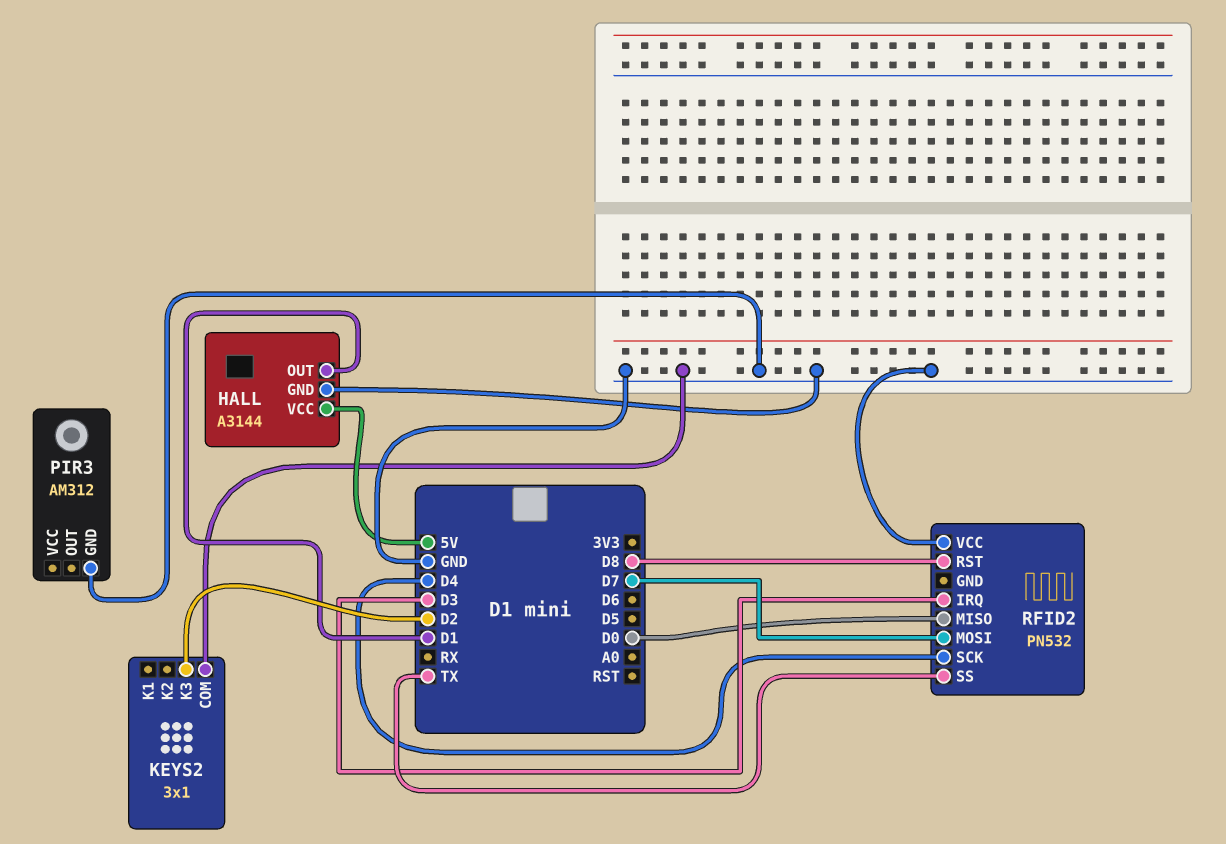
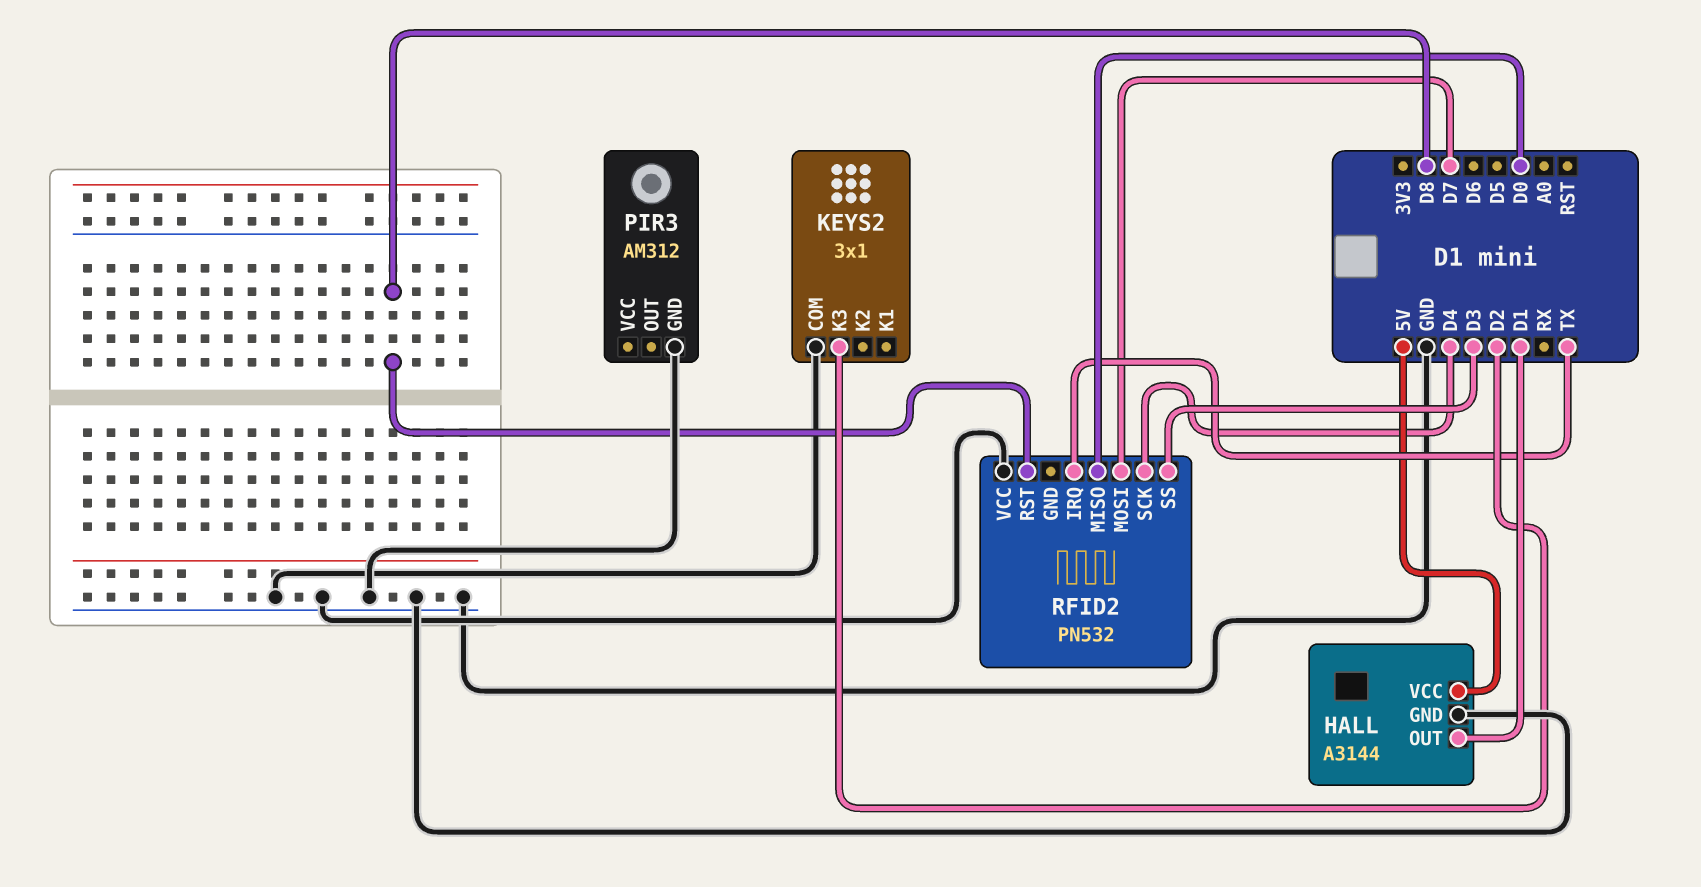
RFID2 pin IRQ: D3 -> TX
RFID2 pin SS: TX -> D3

